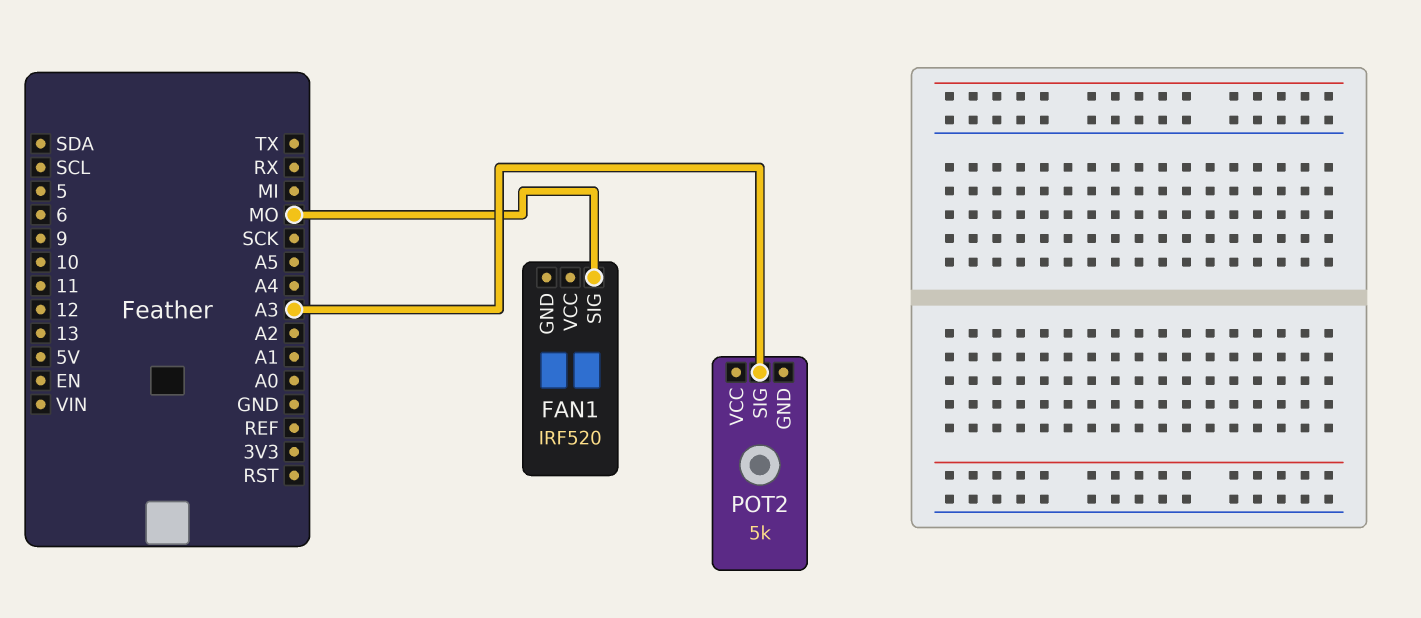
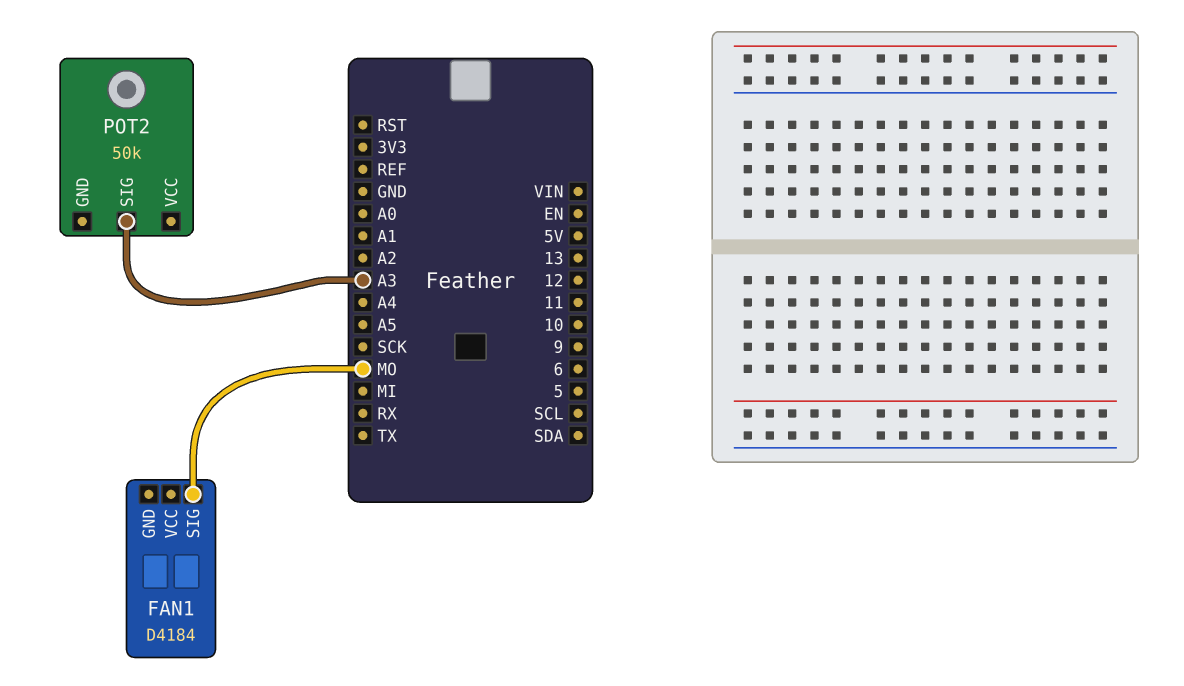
FAN1: IRF520 -> D4184
POT2: 5k -> 50k

